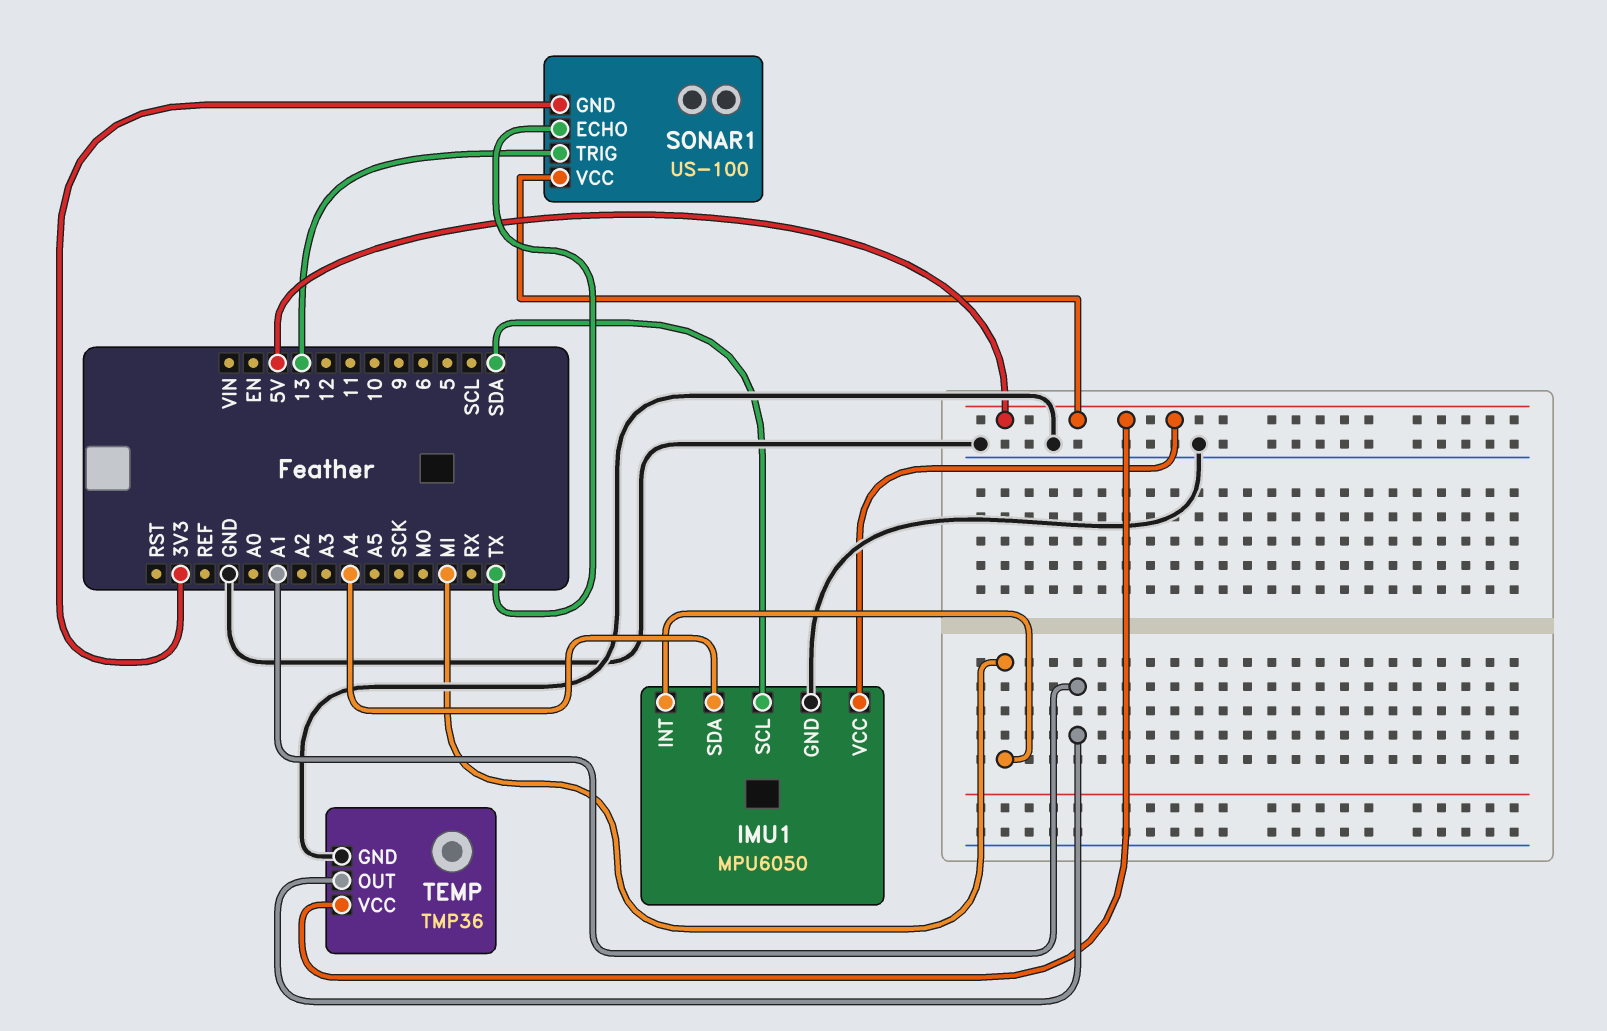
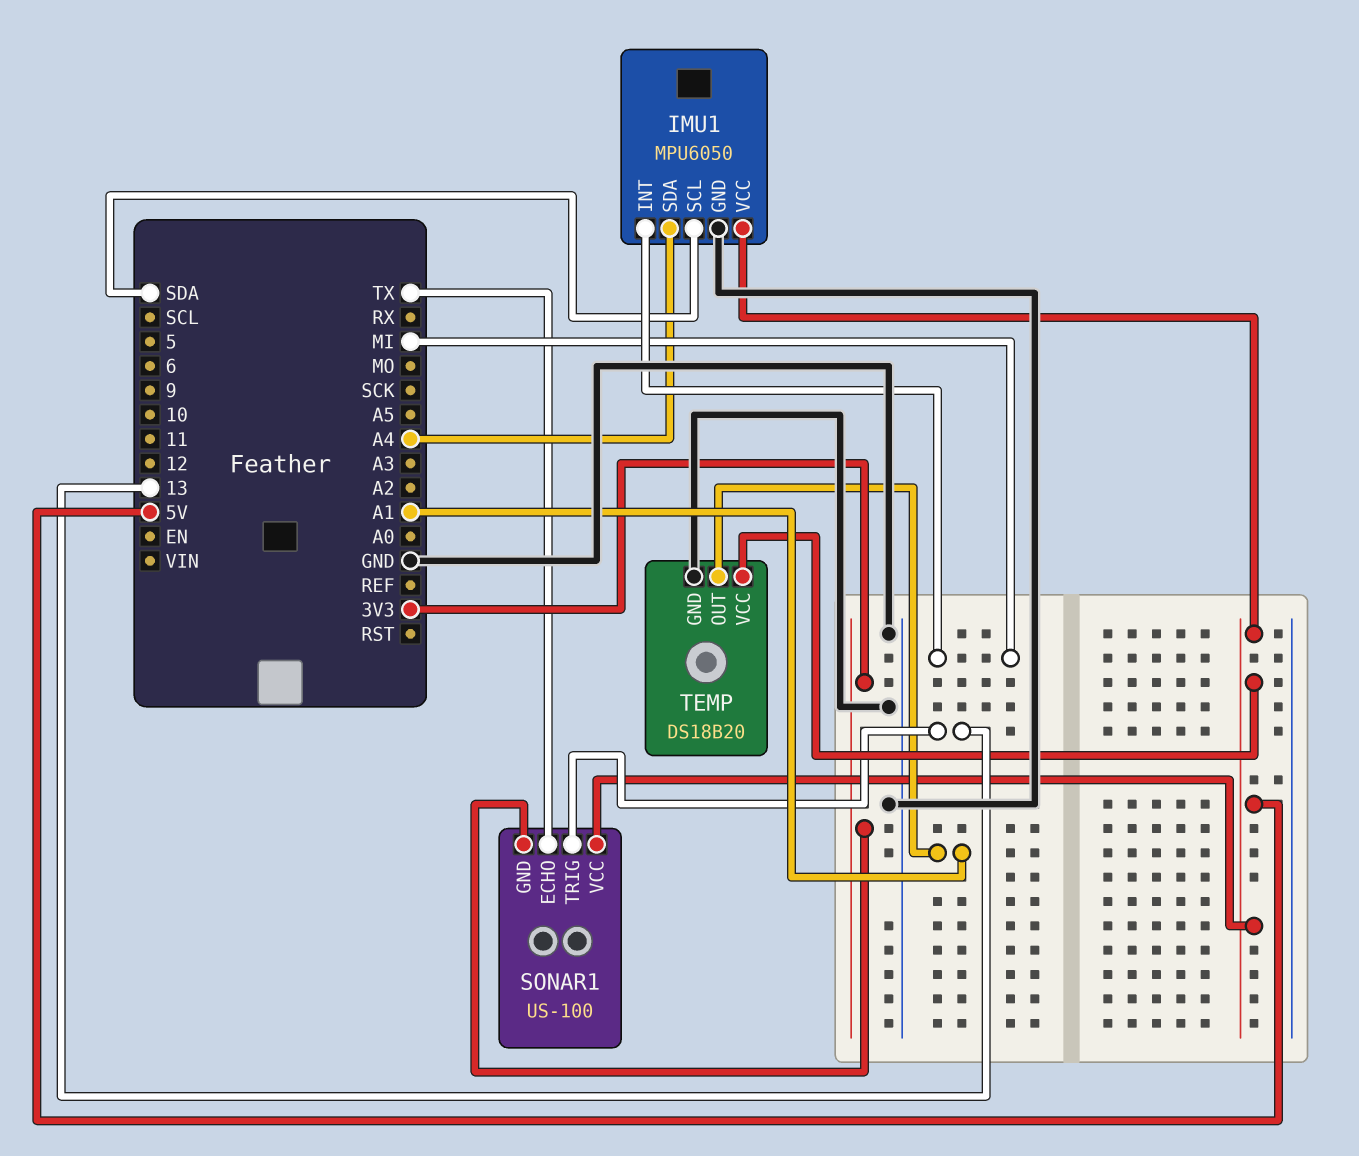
TEMP: TMP36 -> DS18B20

